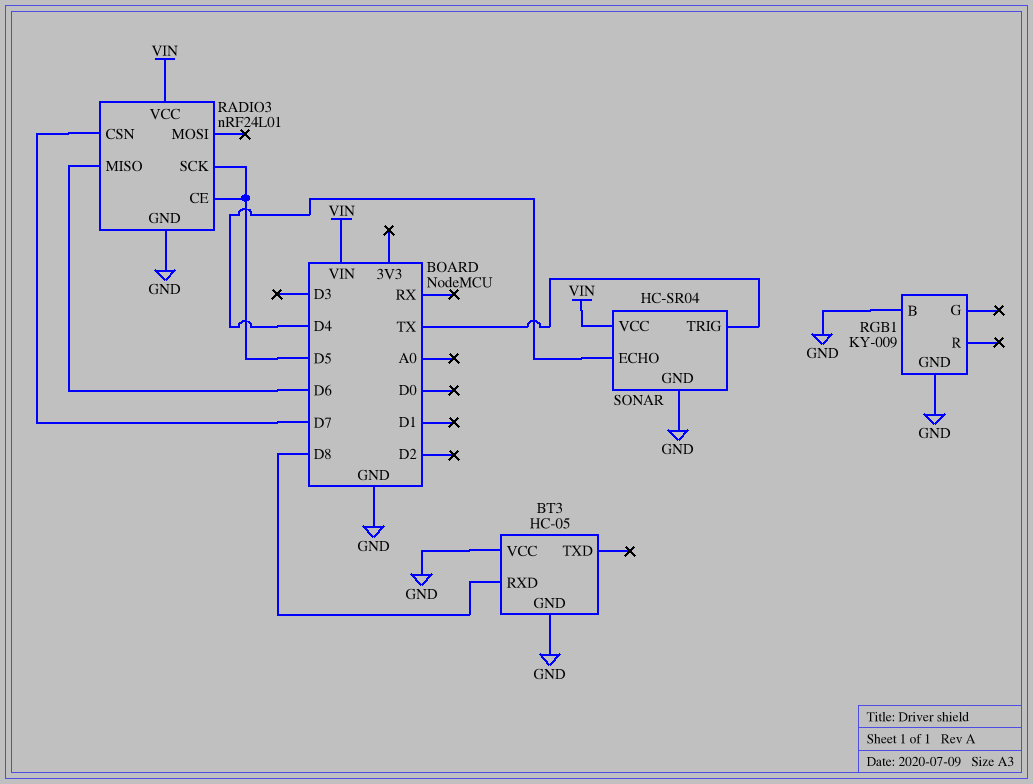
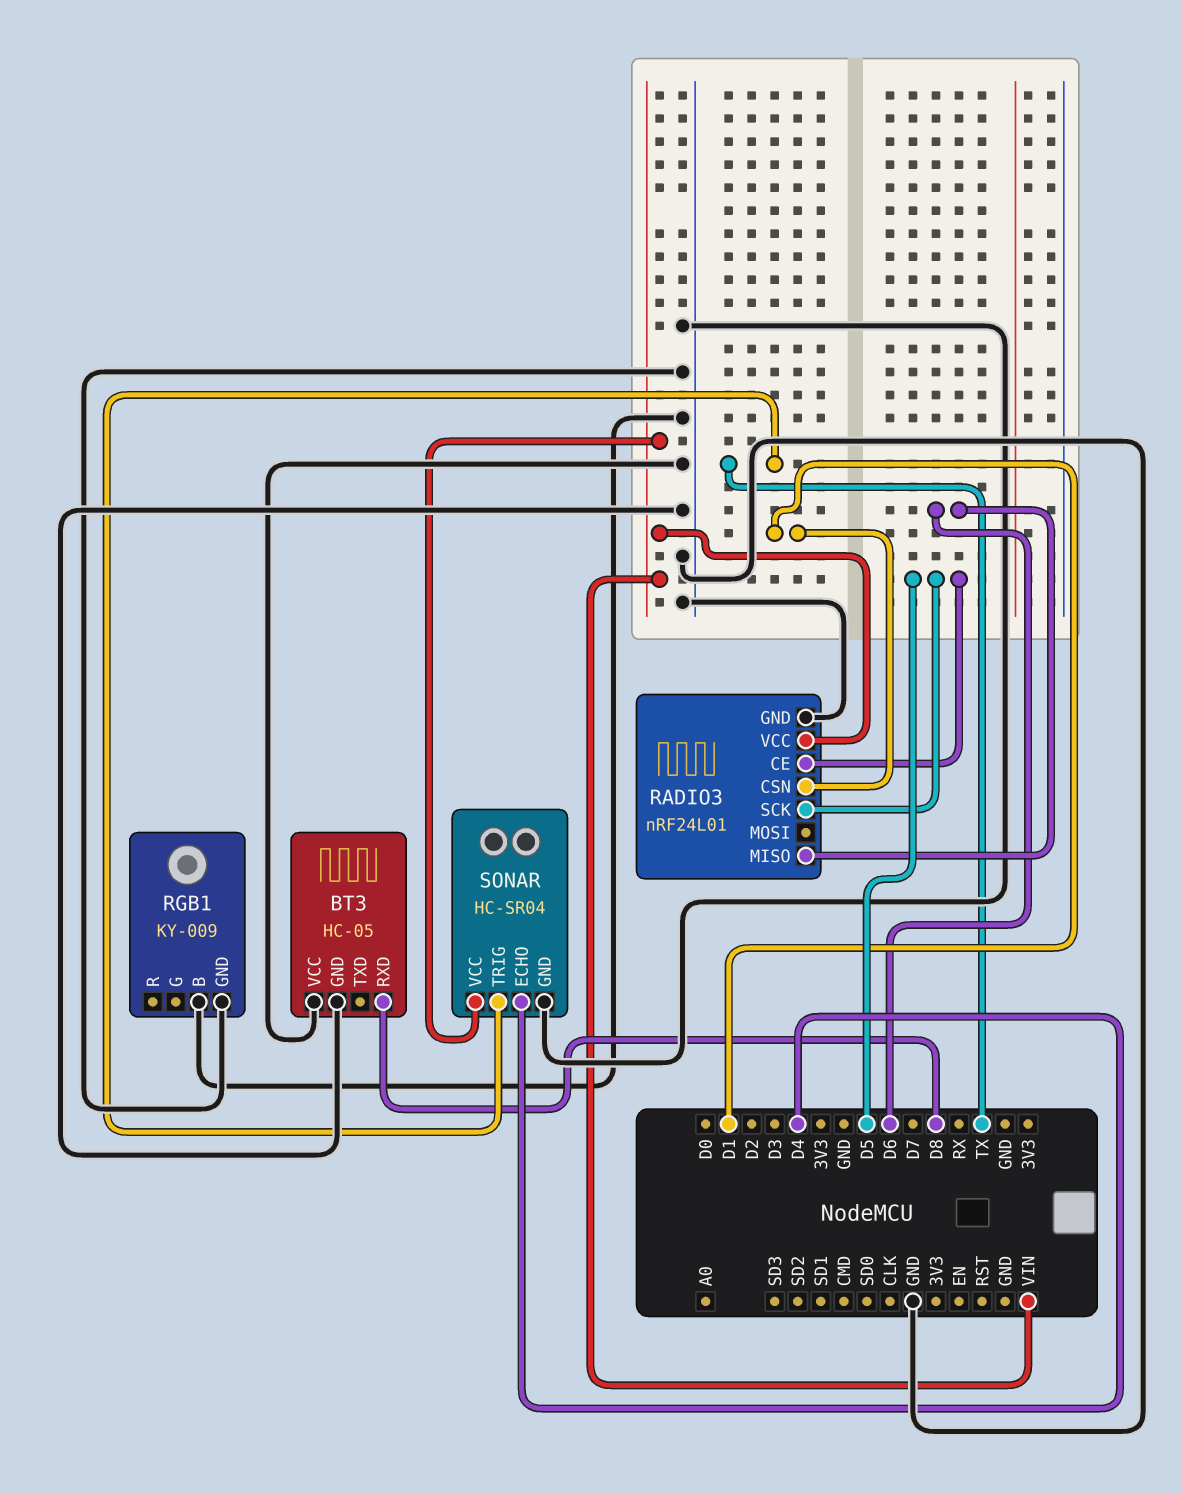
RADIO3 pin CSN: D7 -> D1

